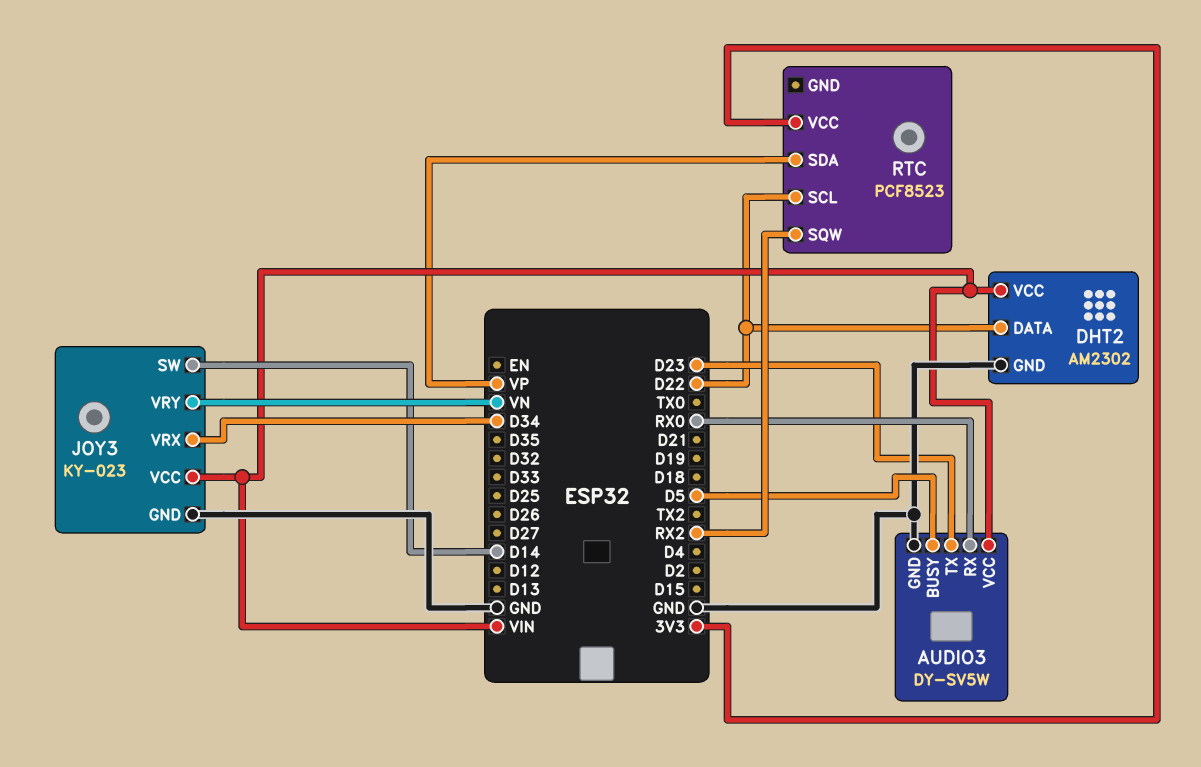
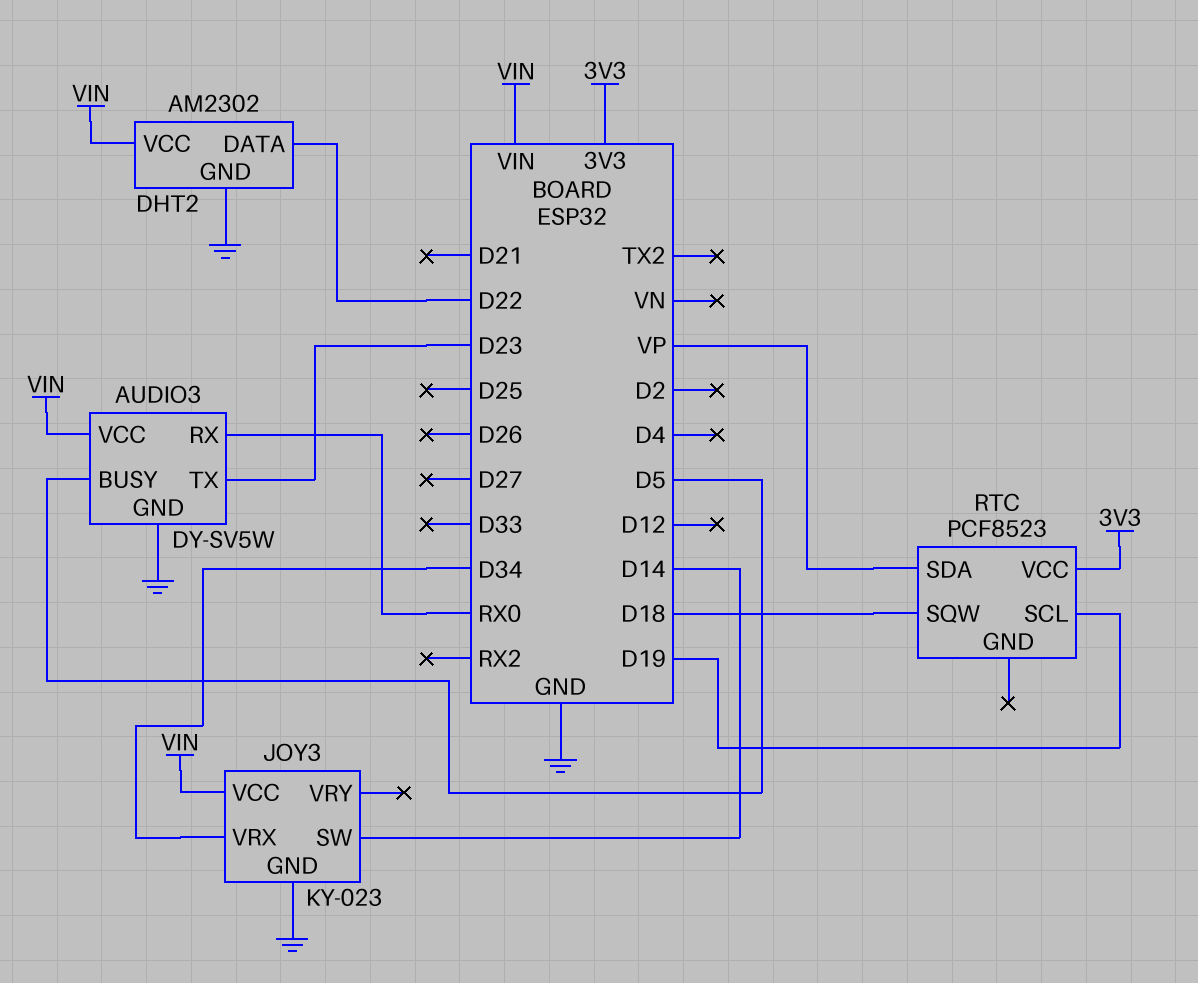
JOY3 pin VRY: VN -> none
RTC pin SCL: D22 -> D19
RTC pin SQW: RX2 -> D18

